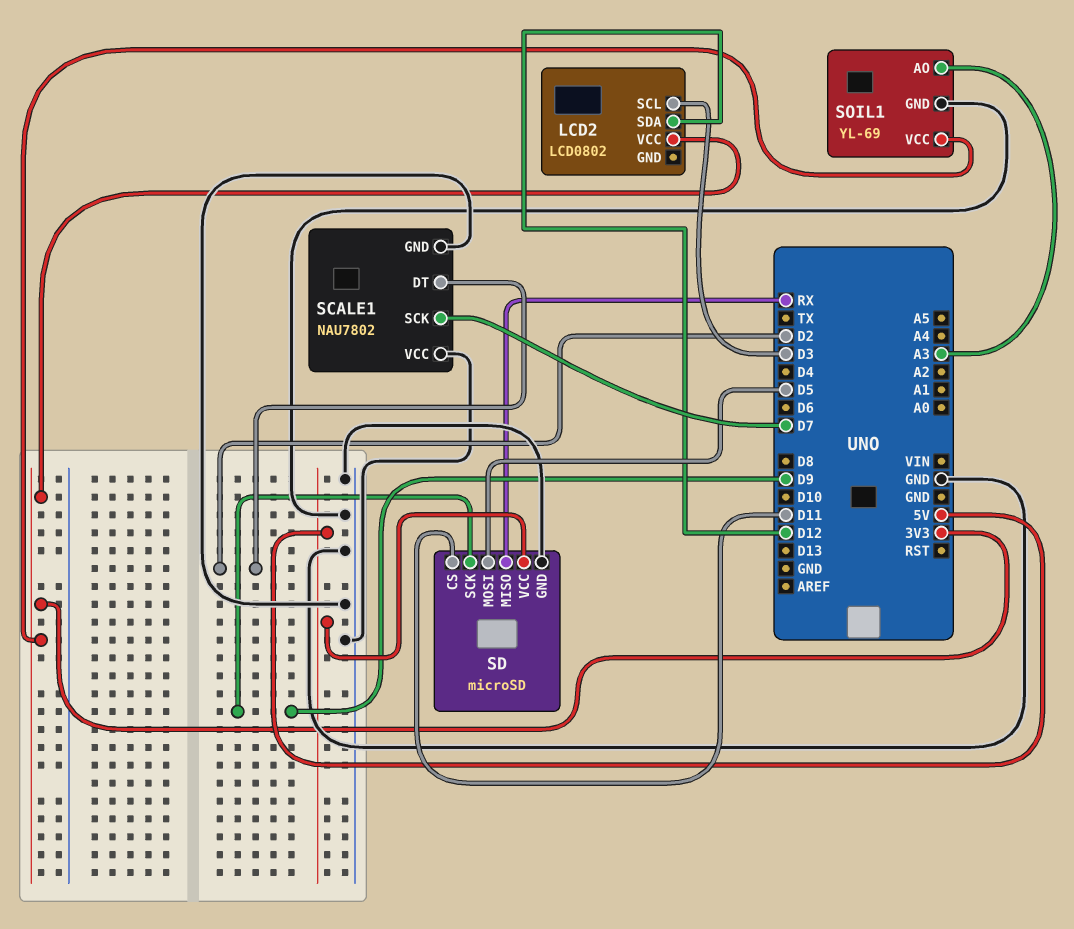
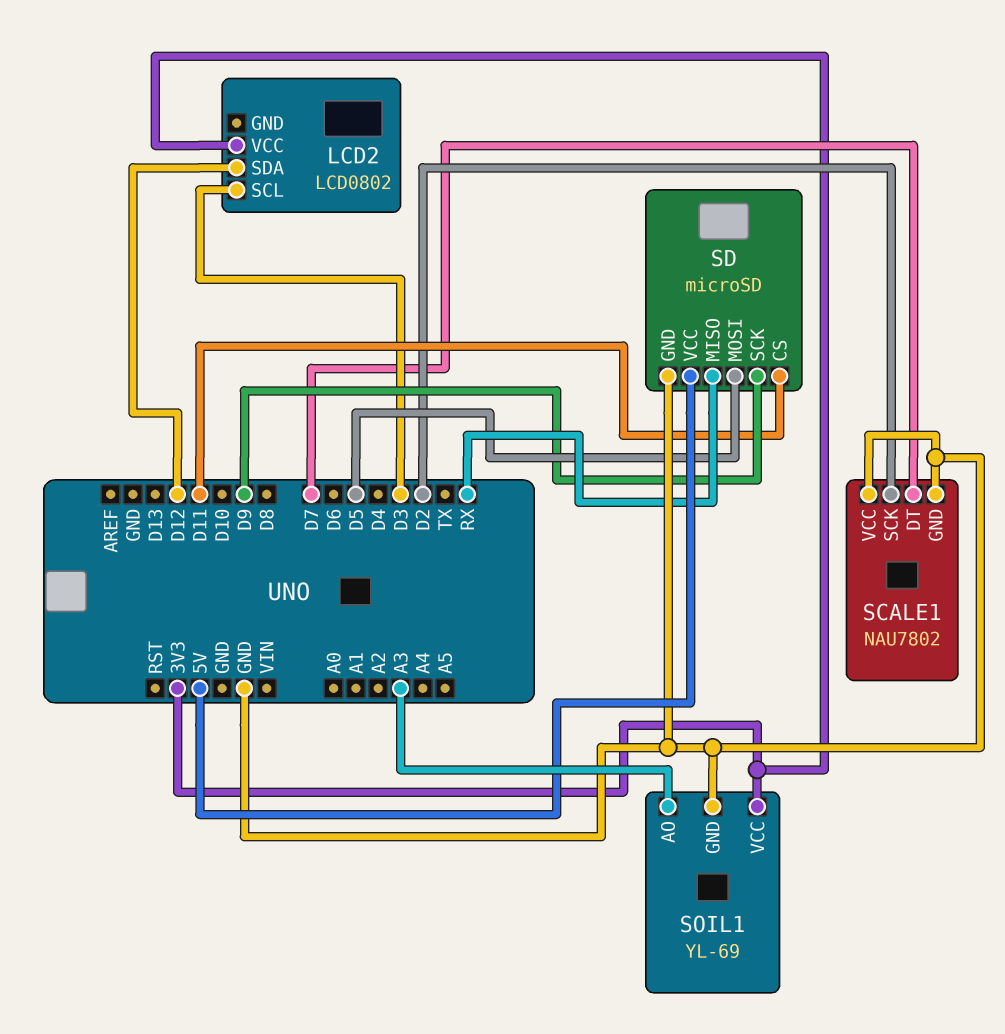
SCALE1 pin DT: D2 -> D7
SCALE1 pin SCK: D7 -> D2

